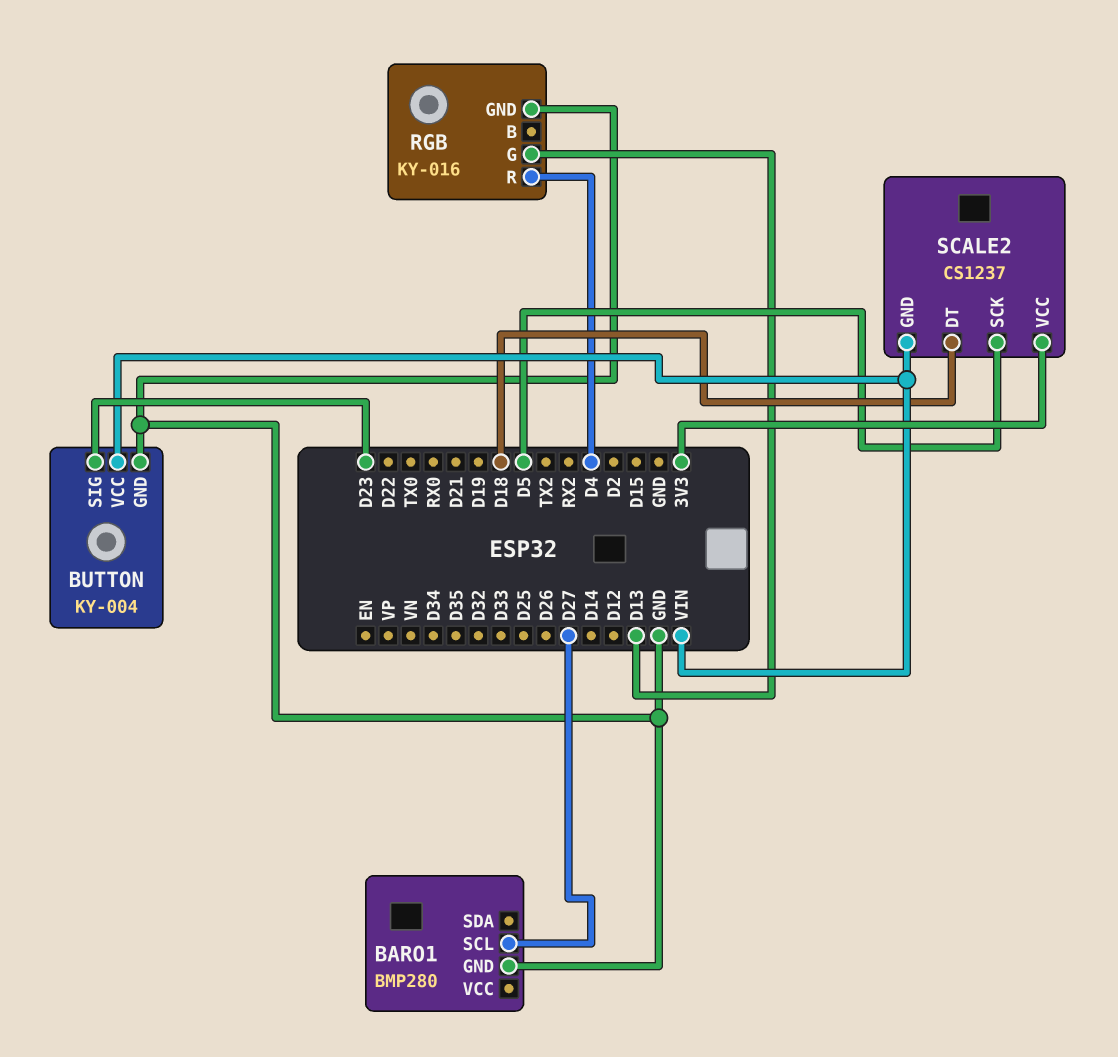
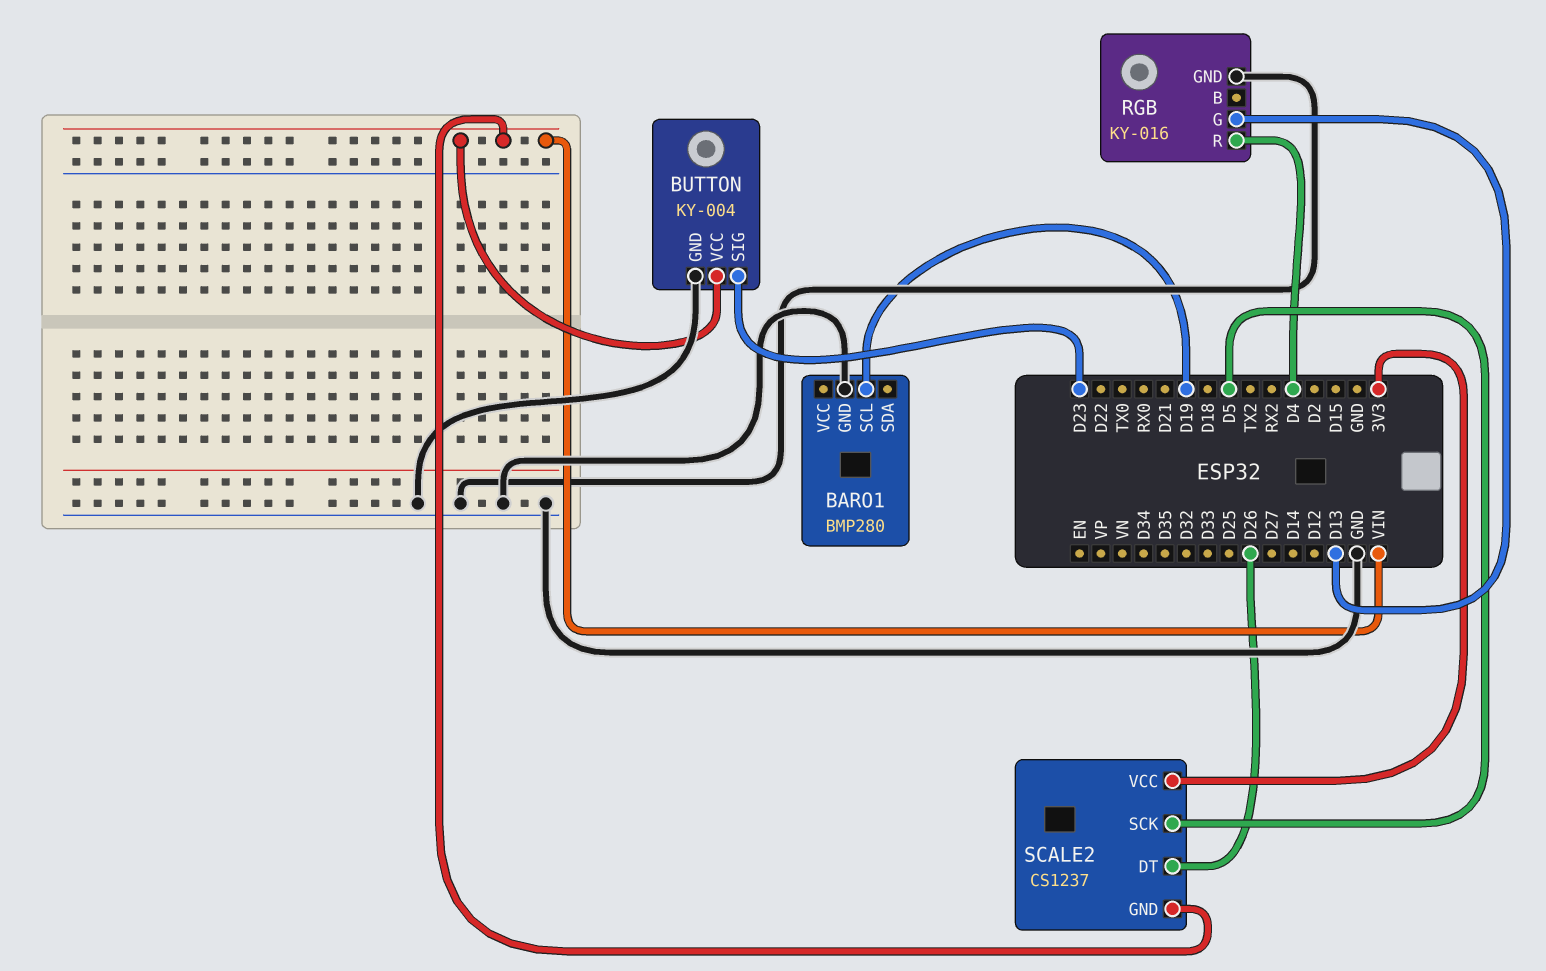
BARO1 pin SCL: D27 -> D19
SCALE2 pin DT: D18 -> D26

